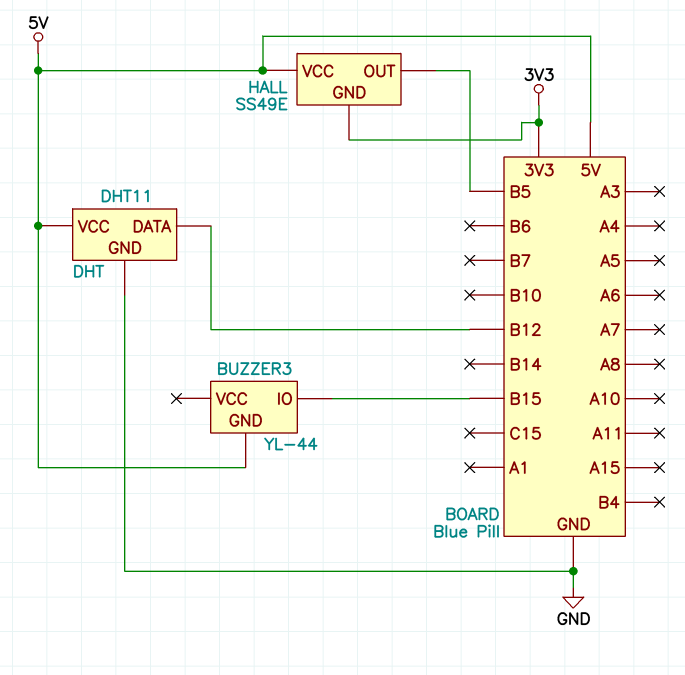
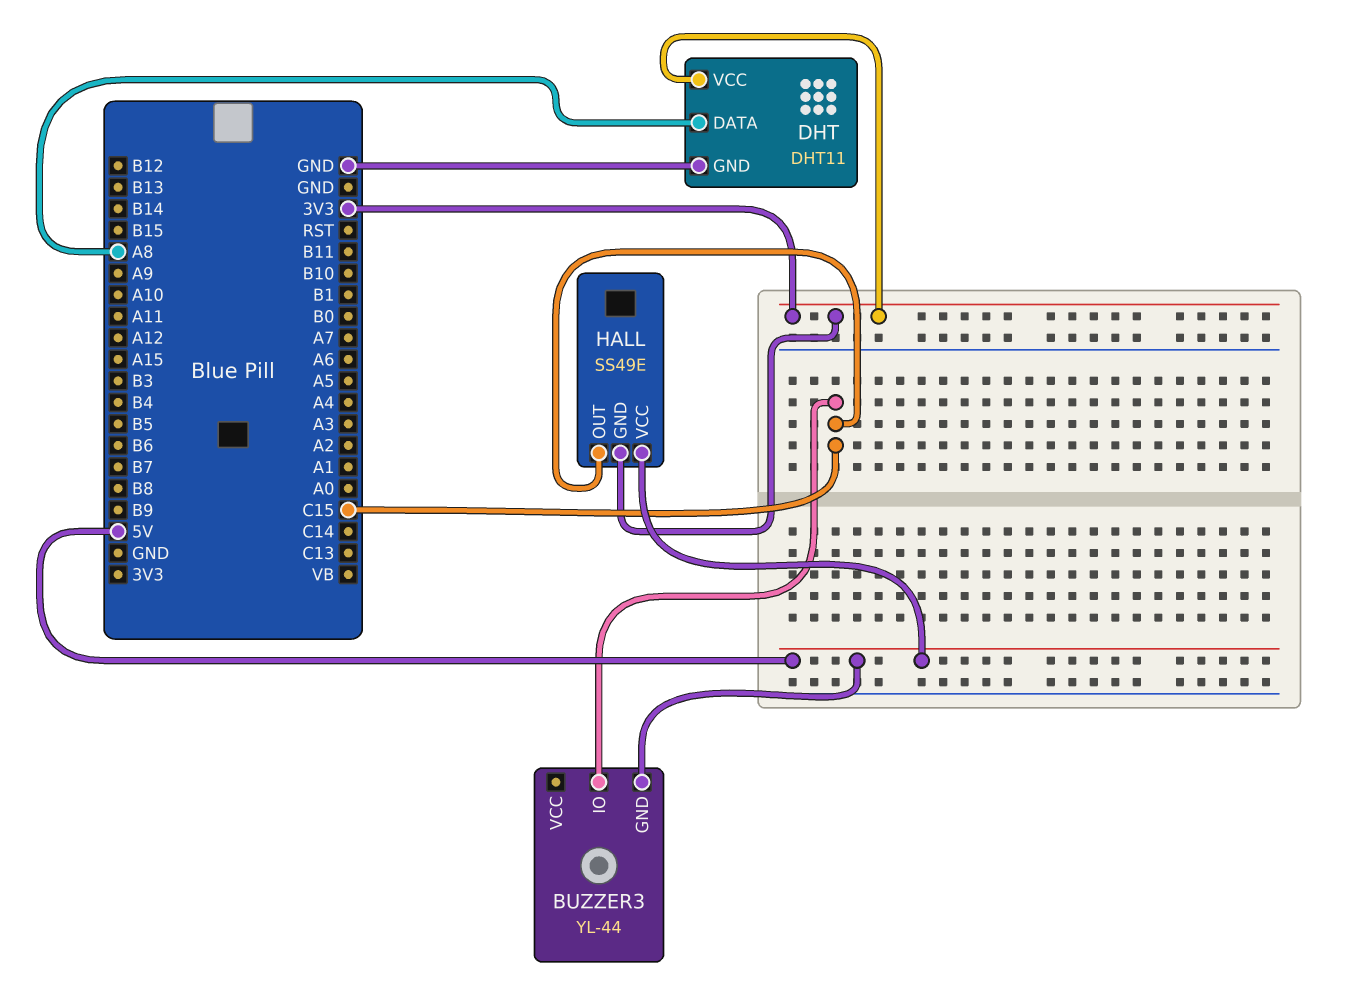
BUZZER3 pin IO: B15 -> C15
DHT pin DATA: B12 -> A8
DHT pin VCC: 5V -> 3V3
HALL pin OUT: B5 -> C15

